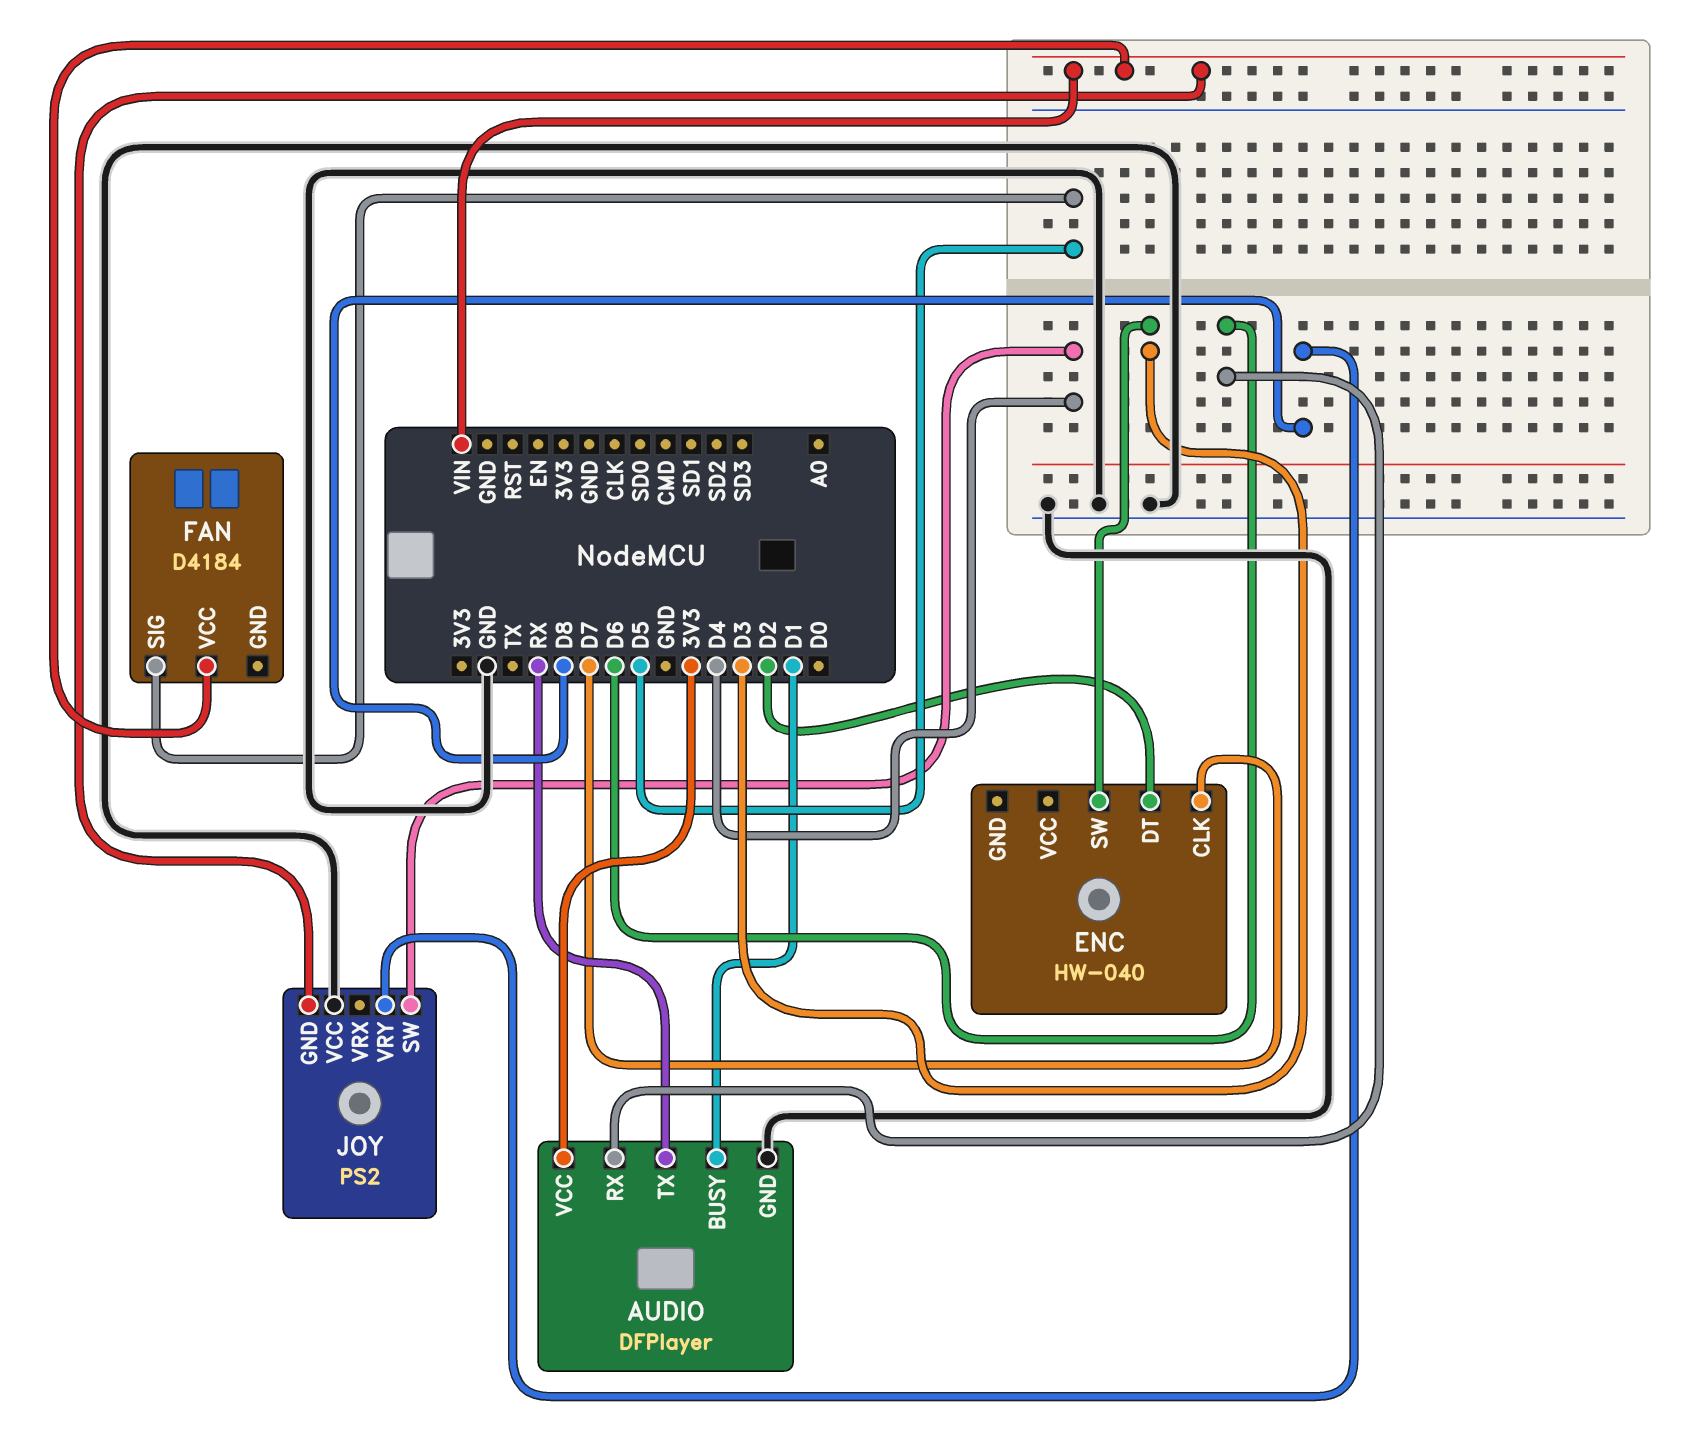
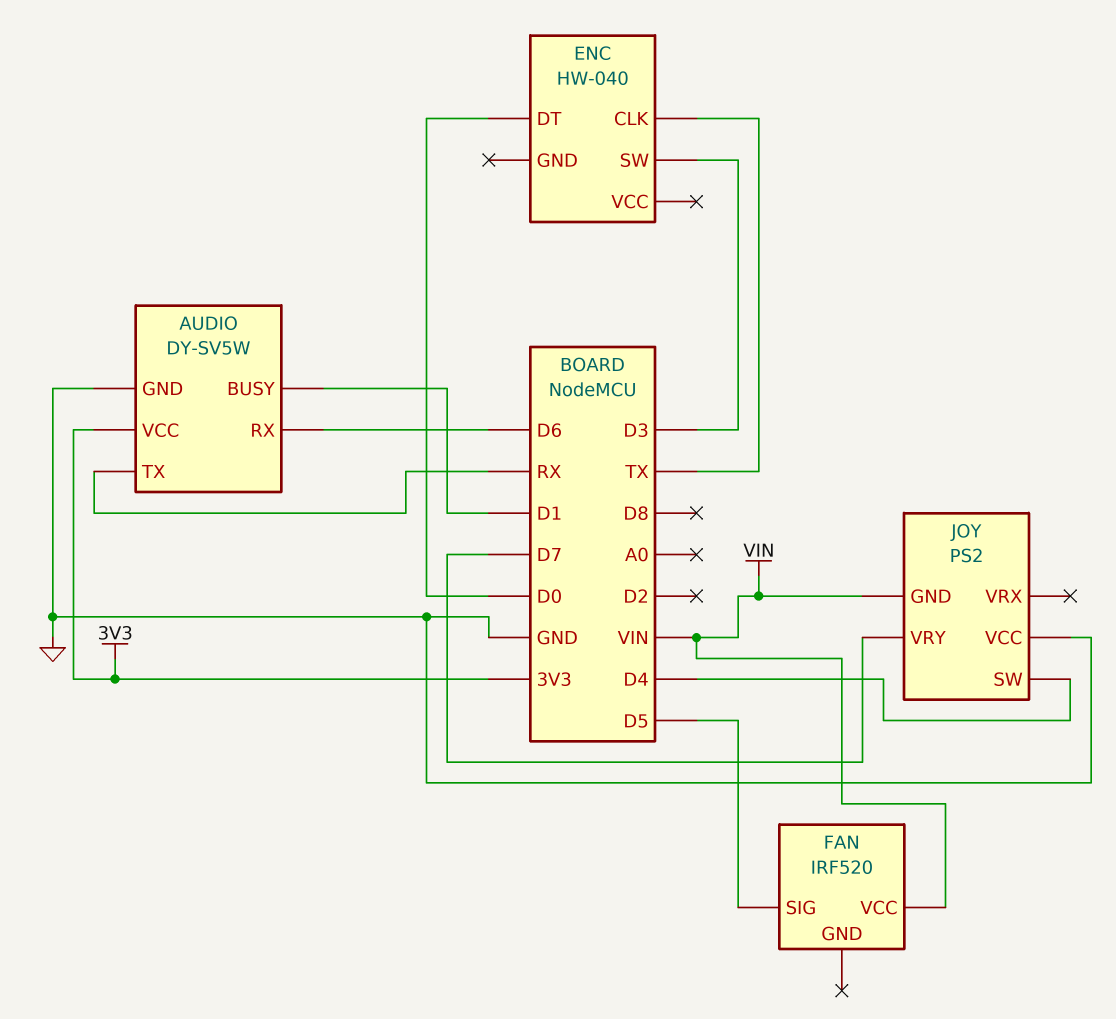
AUDIO: DFPlayer -> DY-SV5W
ENC pin CLK: D7 -> TX
ENC pin DT: D2 -> D0
FAN: D4184 -> IRF520
JOY pin VRY: D8 -> D7

